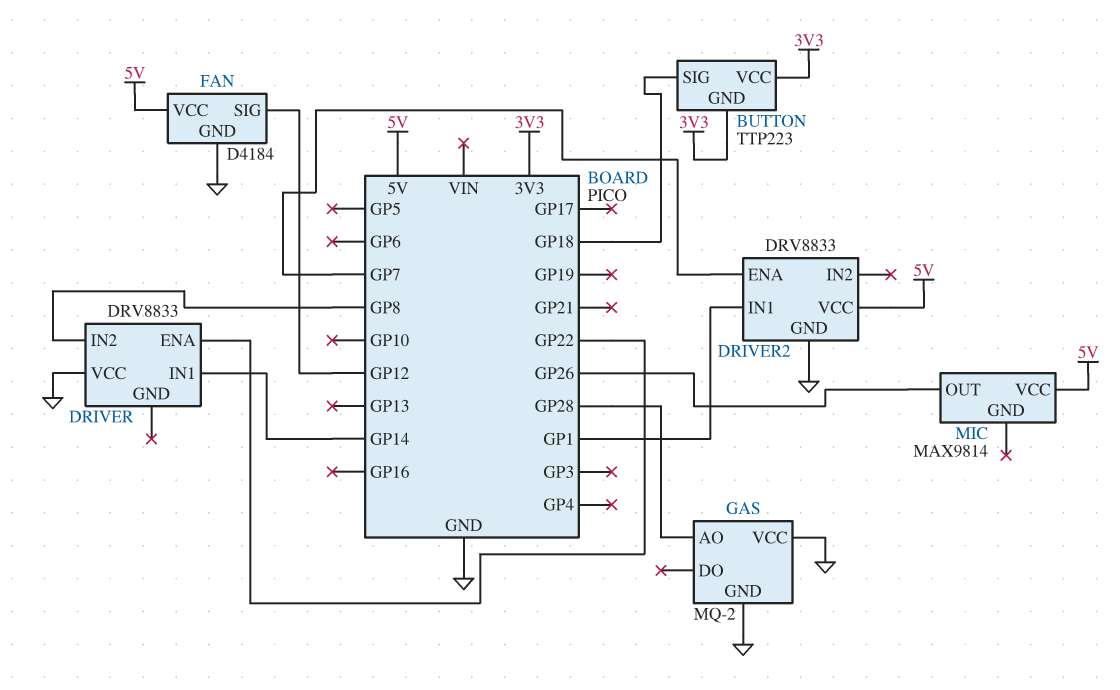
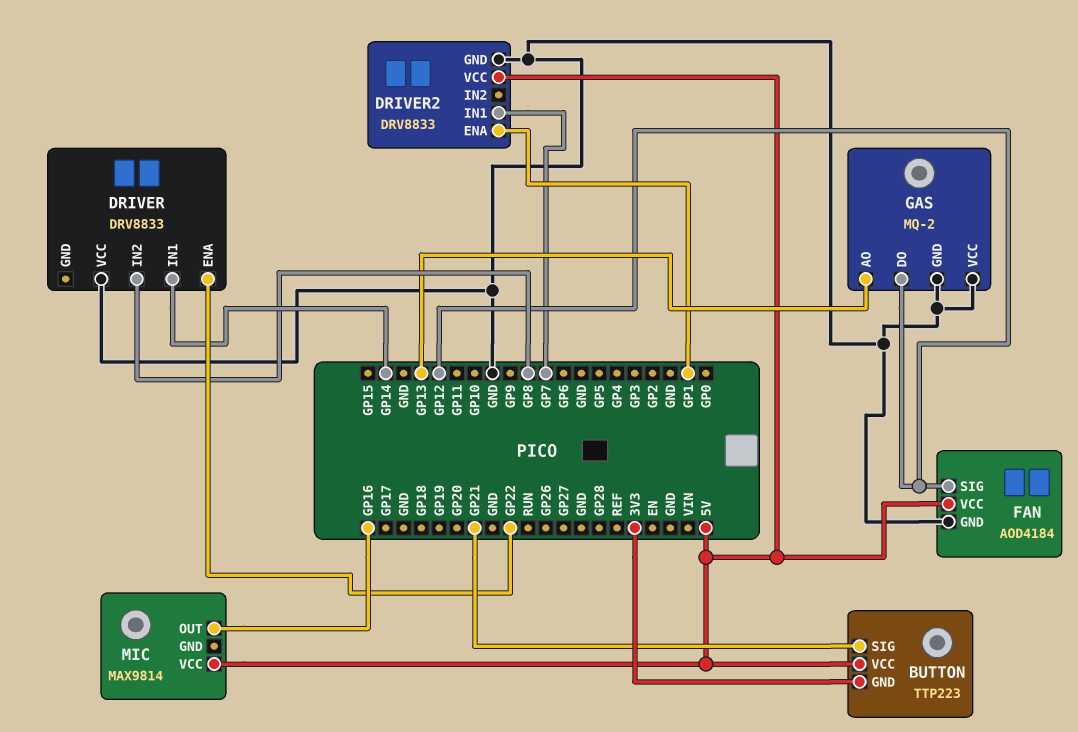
BUTTON pin SIG: GP18 -> GP21
BUTTON pin VCC: 3V3 -> 5V
DRIVER2 pin ENA: GP7 -> GP1
DRIVER2 pin IN1: GP1 -> GP7
FAN: D4184 -> AOD4184
GAS pin AO: GP28 -> GP13
GAS pin DO: none -> GP12
MIC pin OUT: GP26 -> GP16

